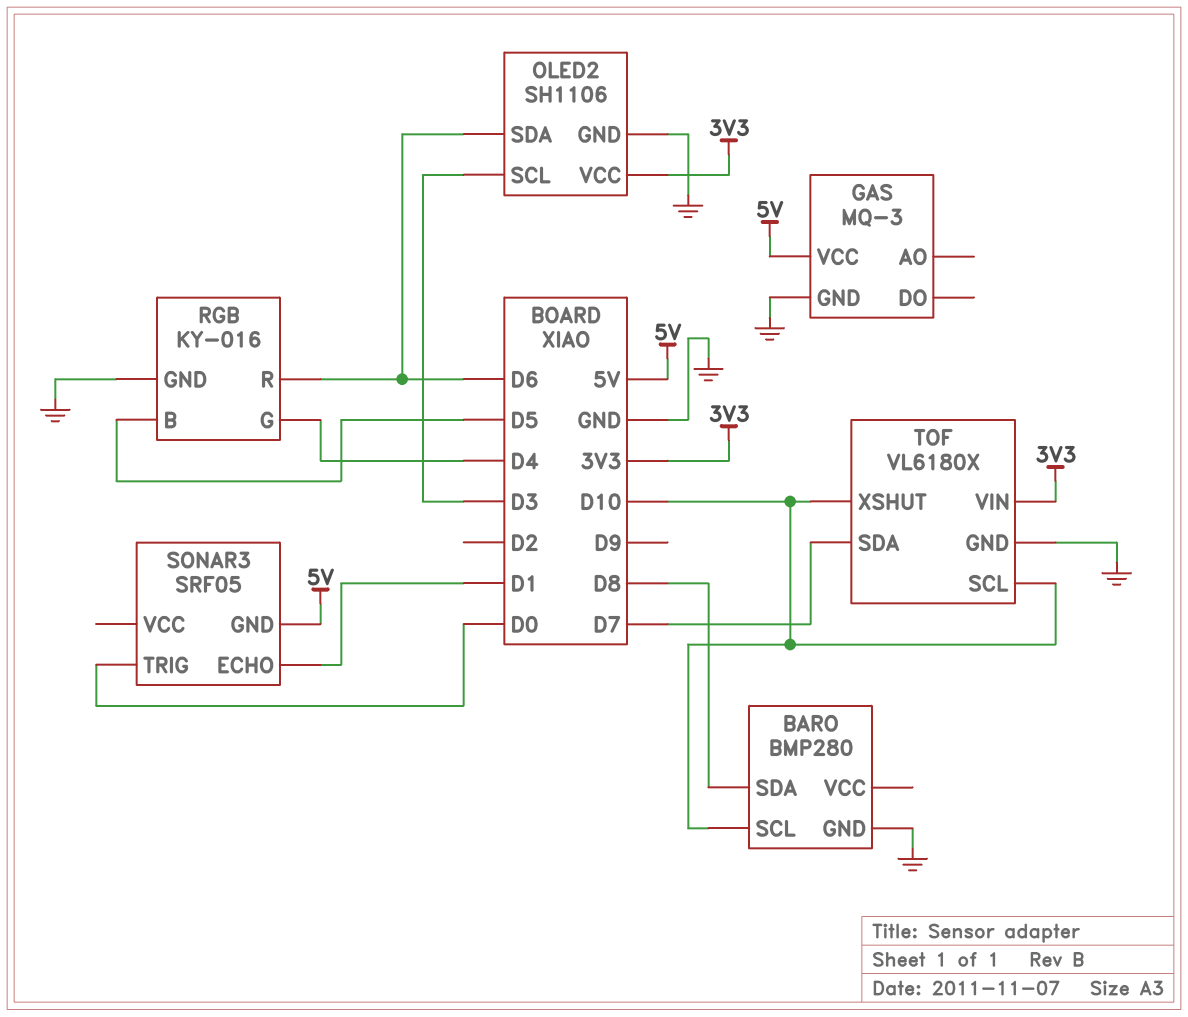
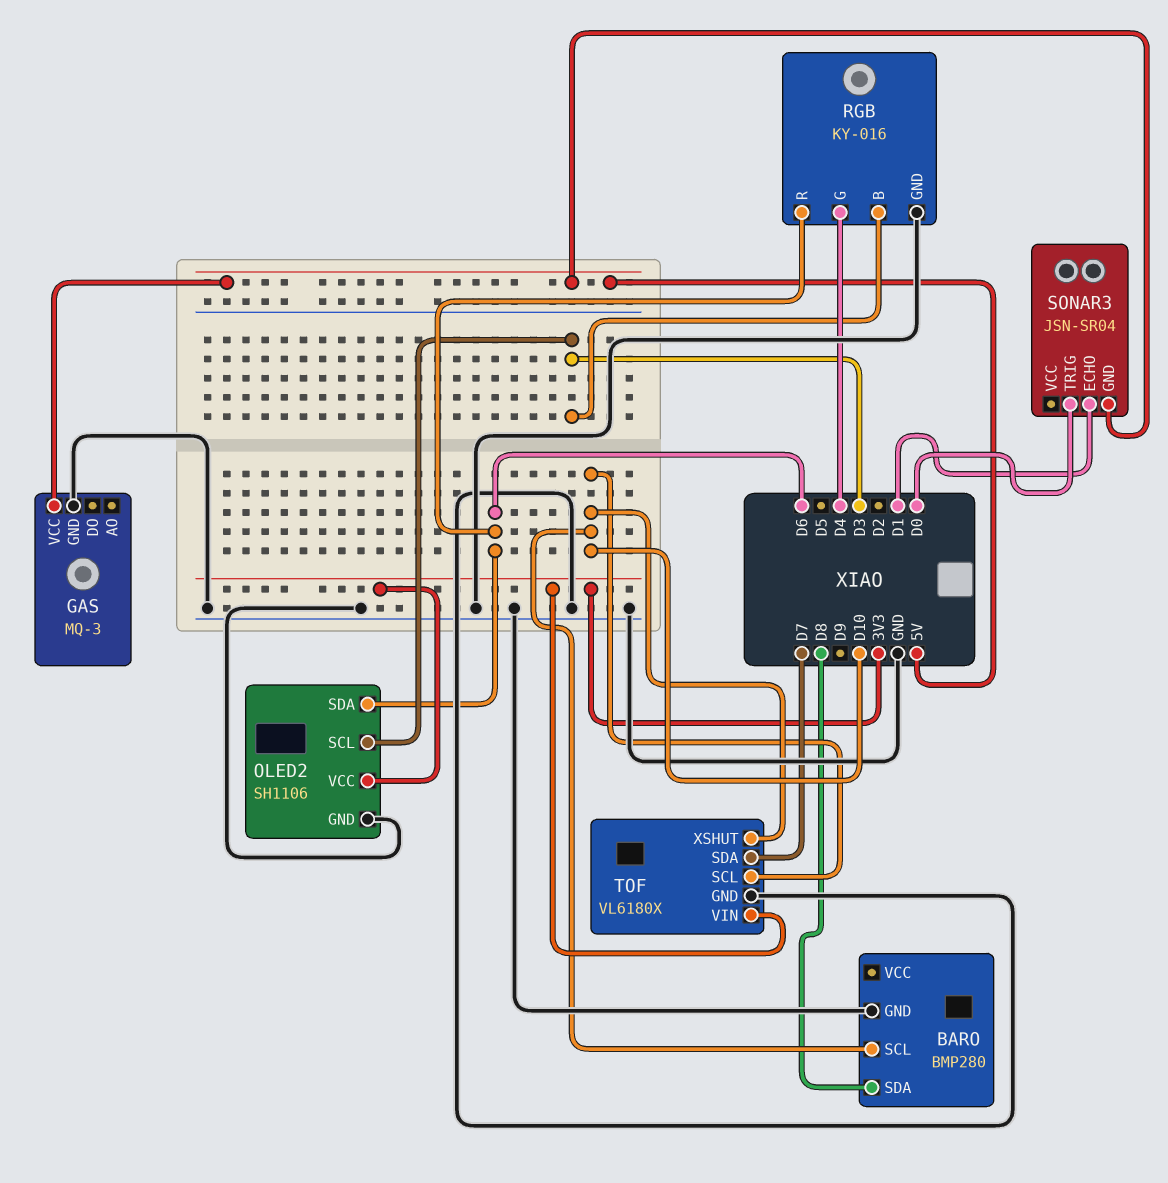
RGB pin B: D5 -> D3
SONAR3: SRF05 -> JSN-SR04

